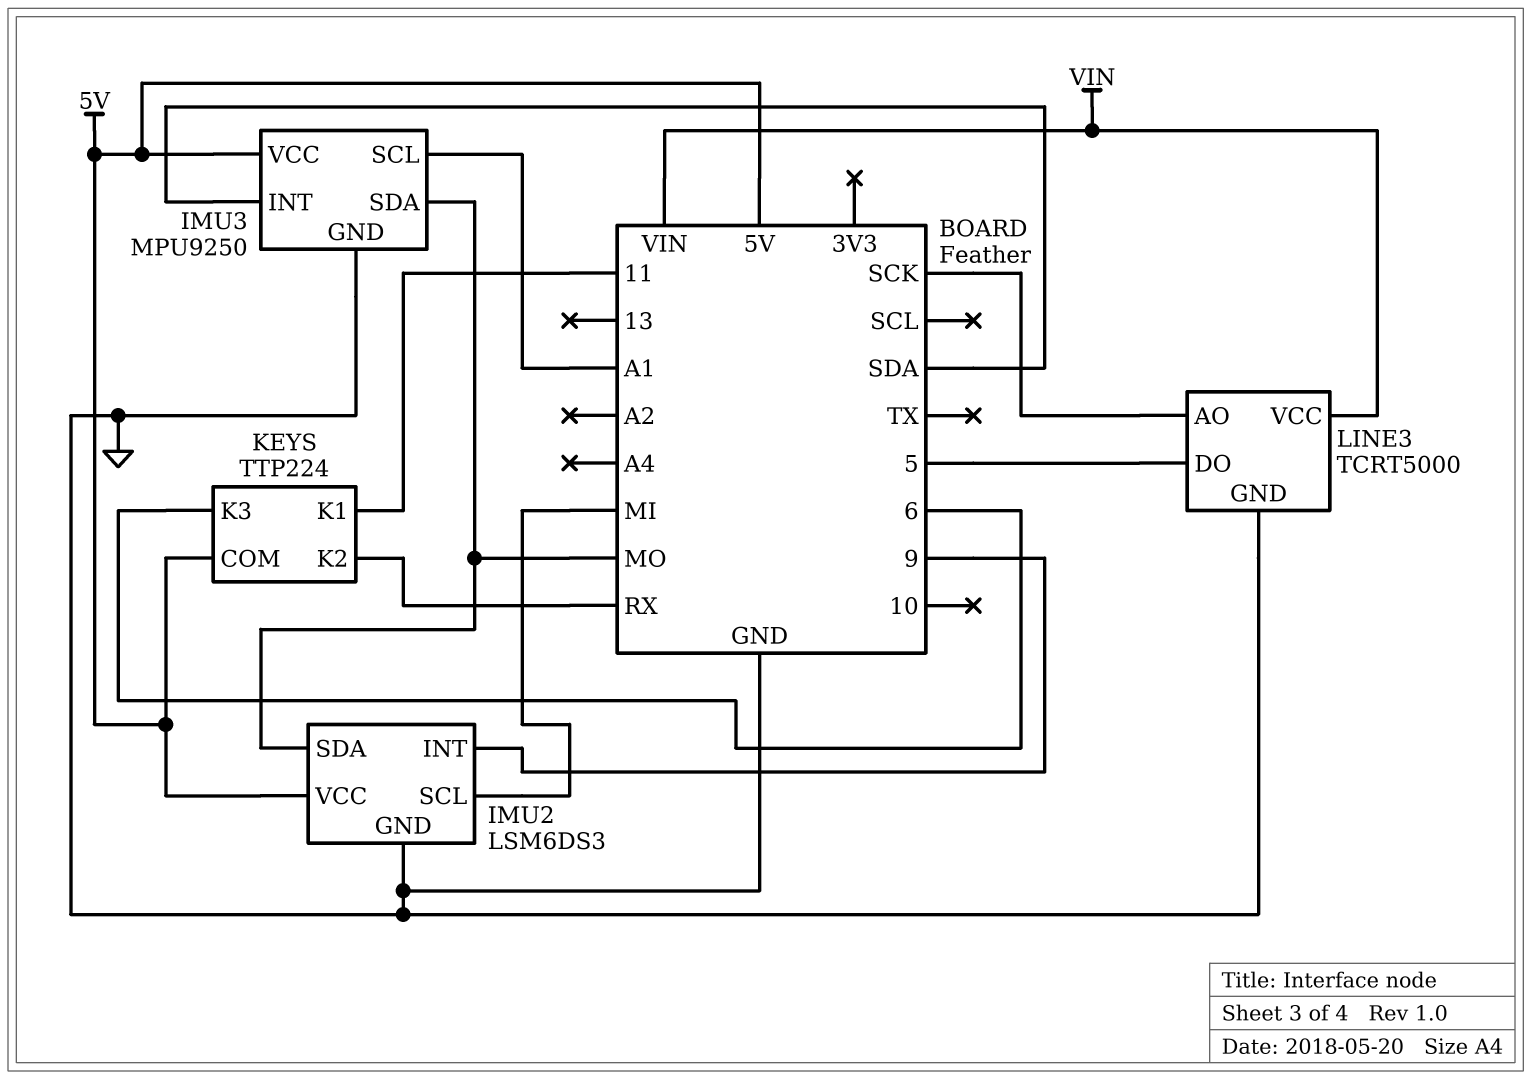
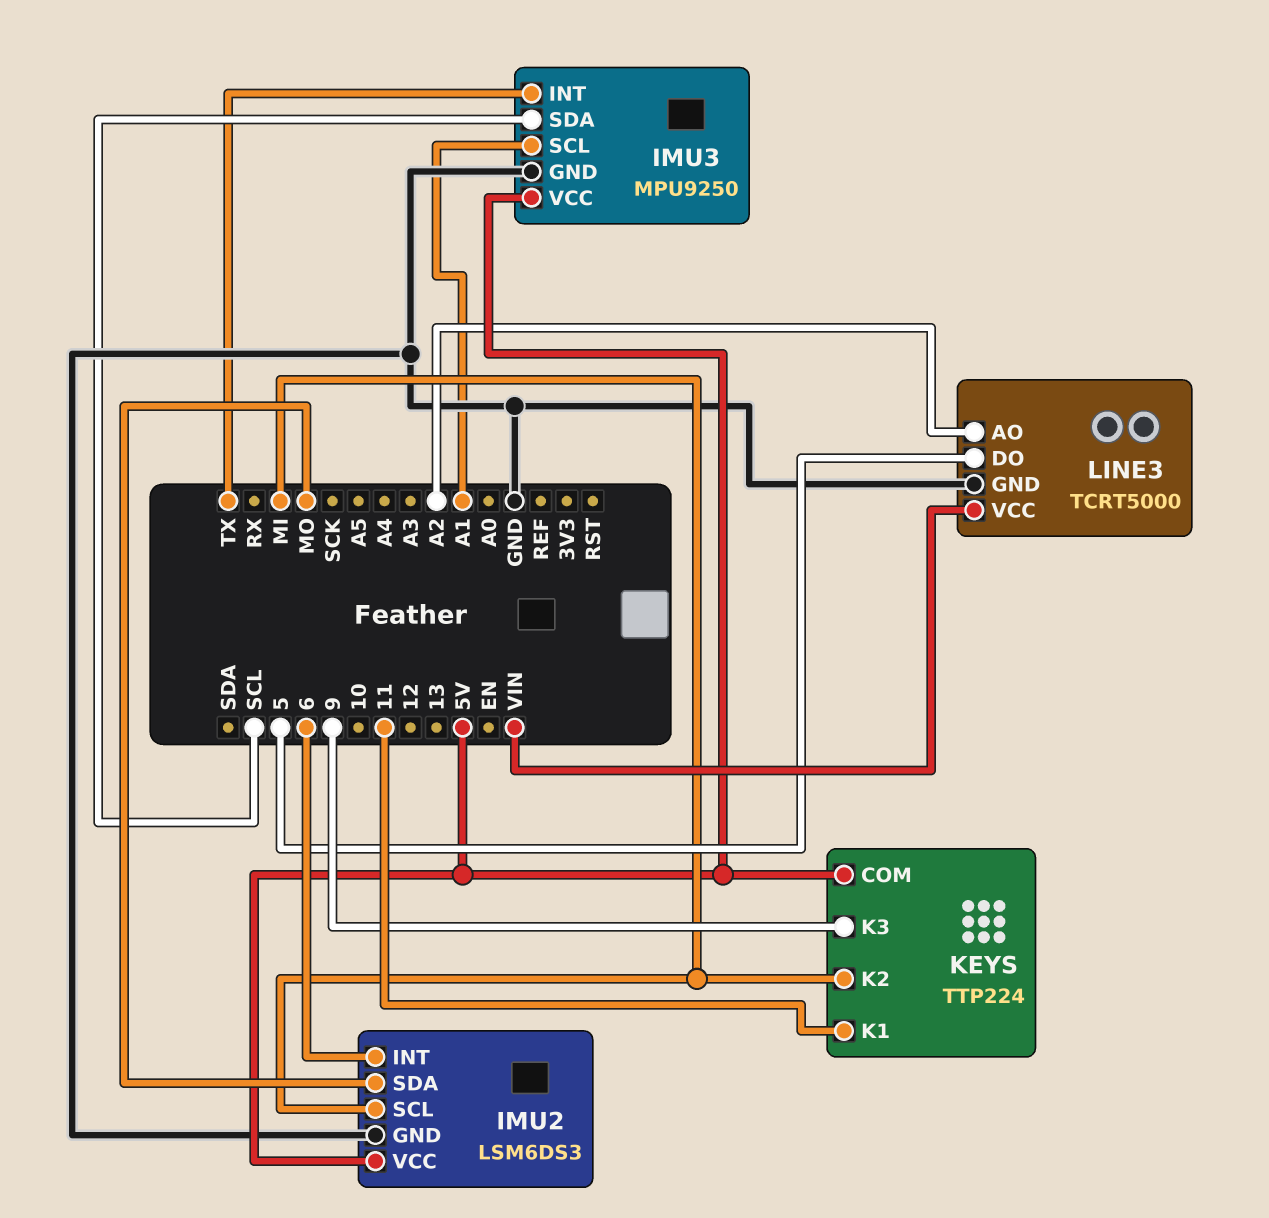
IMU2 pin INT: 9 -> 6
IMU3 pin INT: SDA -> TX
IMU3 pin SDA: MO -> SCL
KEYS pin K2: RX -> MI
KEYS pin K3: 6 -> 9
LINE3 pin AO: SCK -> A2

